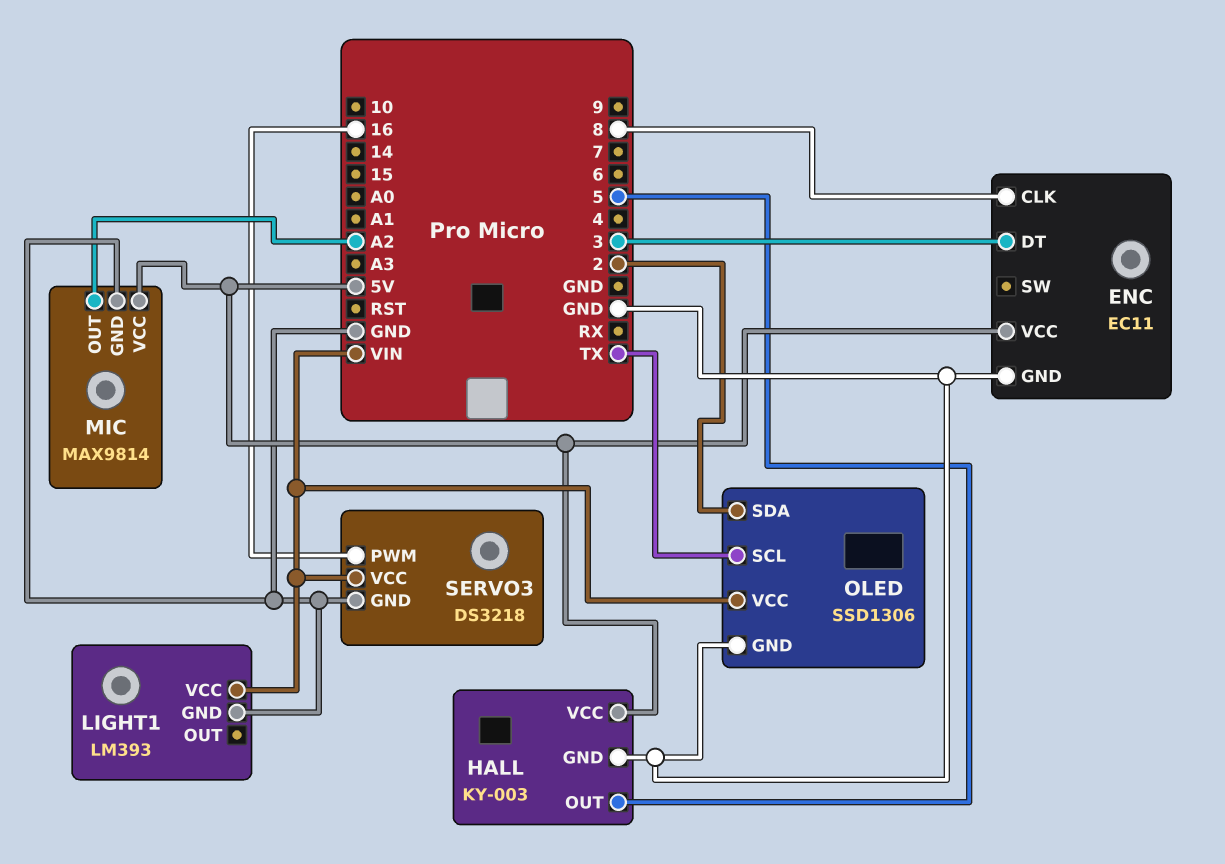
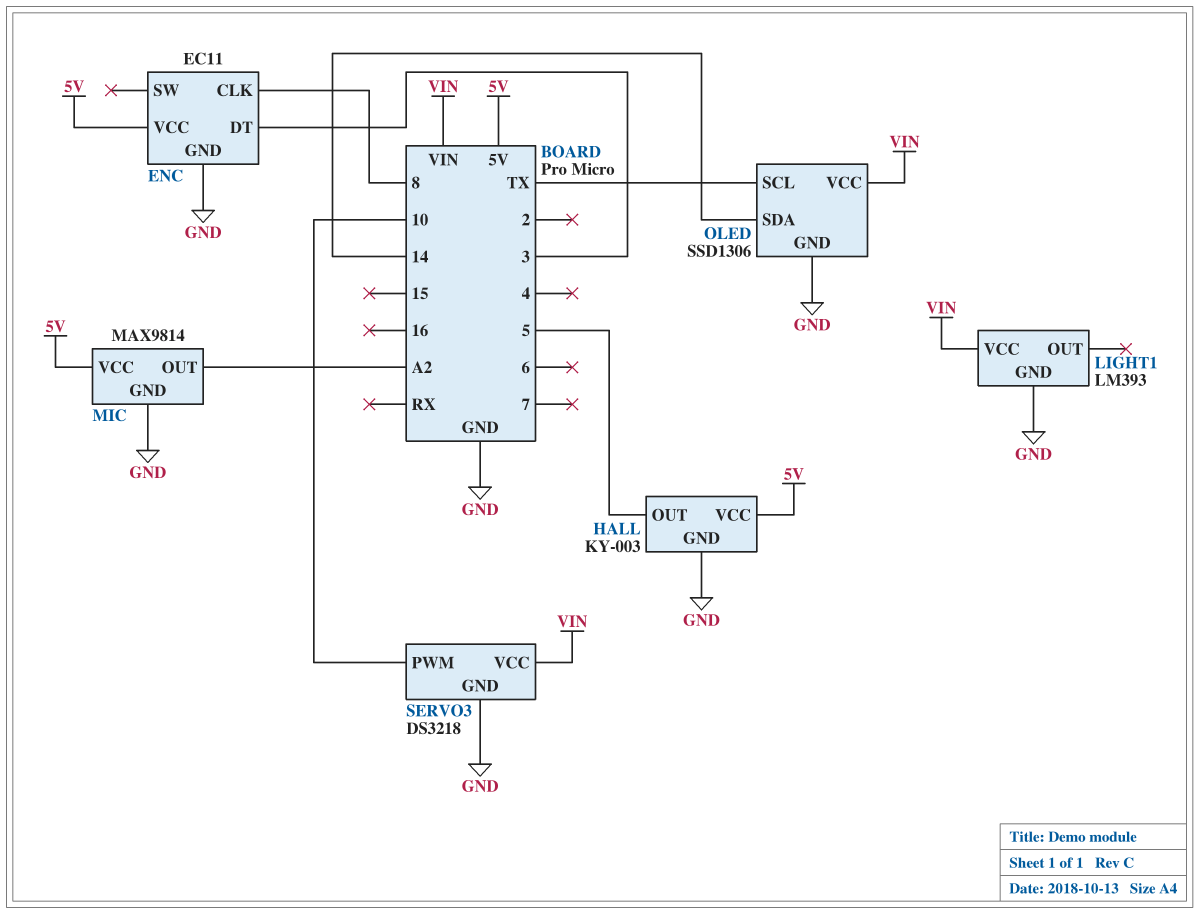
OLED pin SDA: 2 -> 14
SERVO3 pin PWM: 16 -> 10

